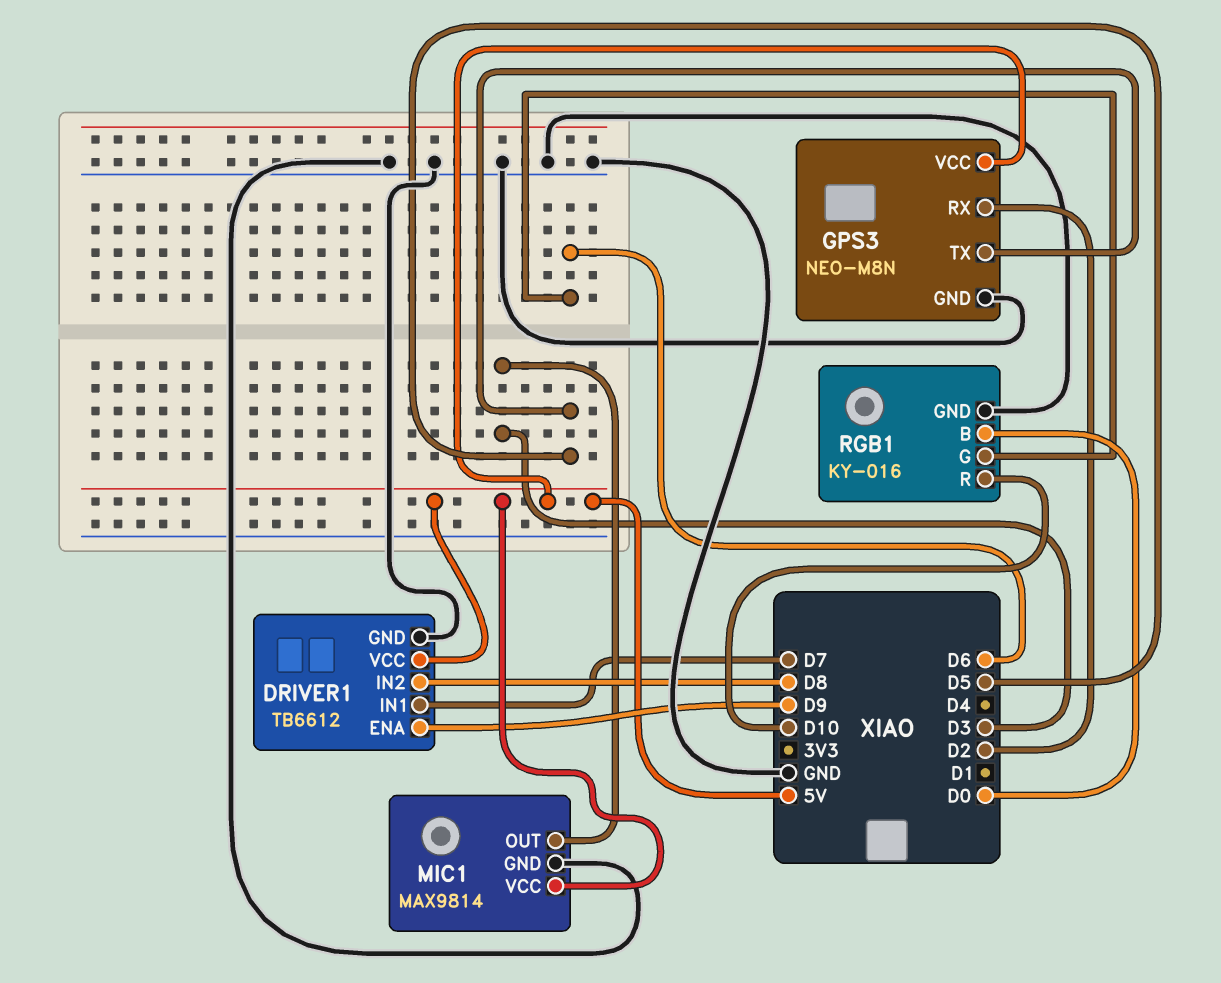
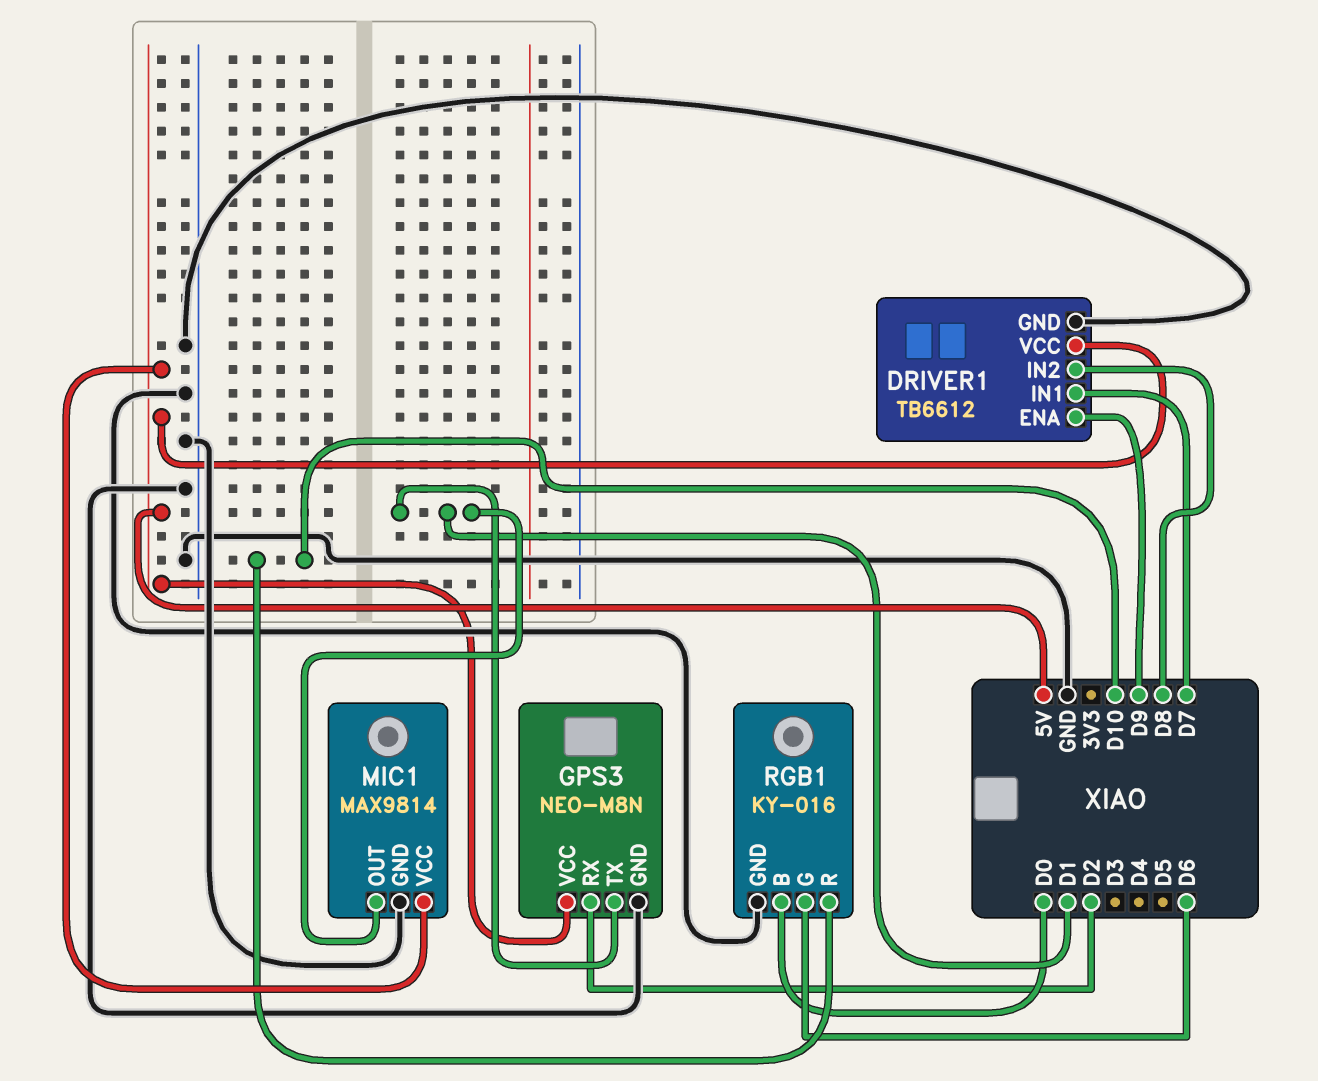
GPS3 pin TX: D5 -> D1
MIC1 pin OUT: D3 -> D1

